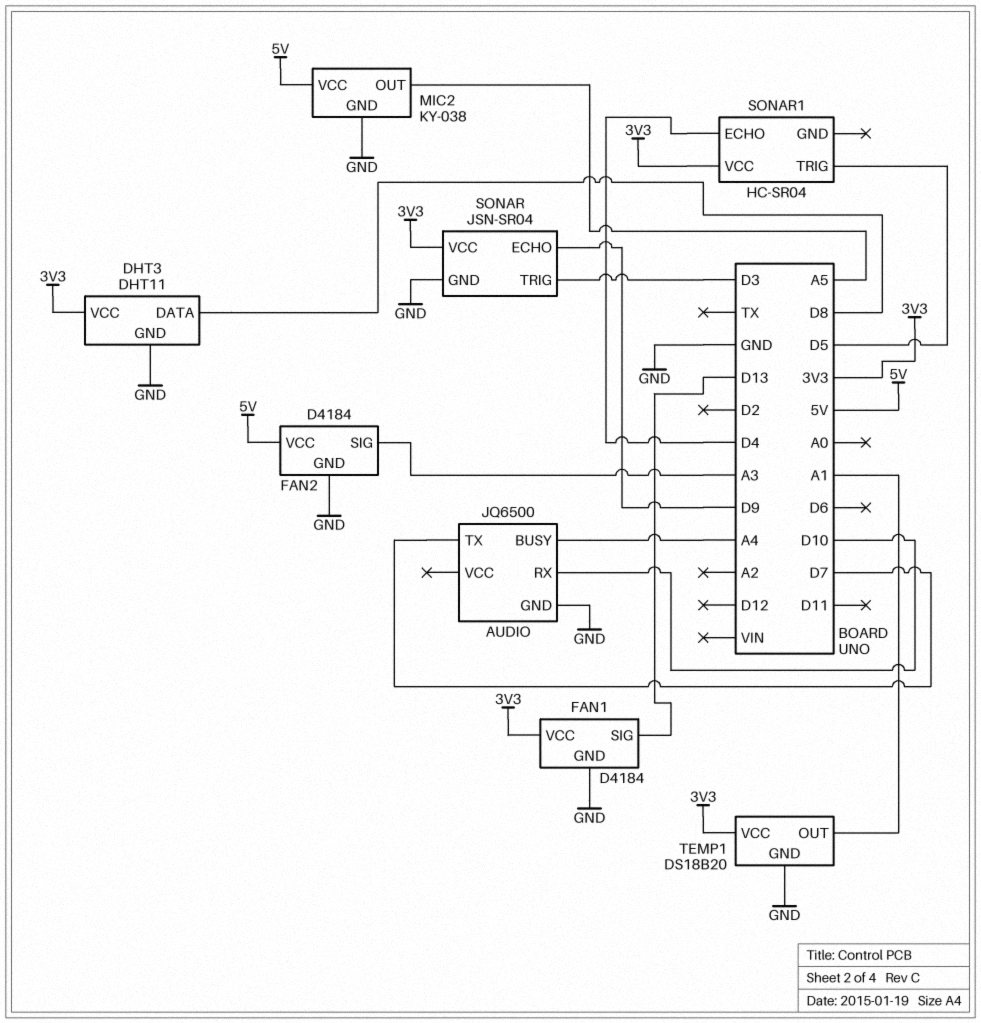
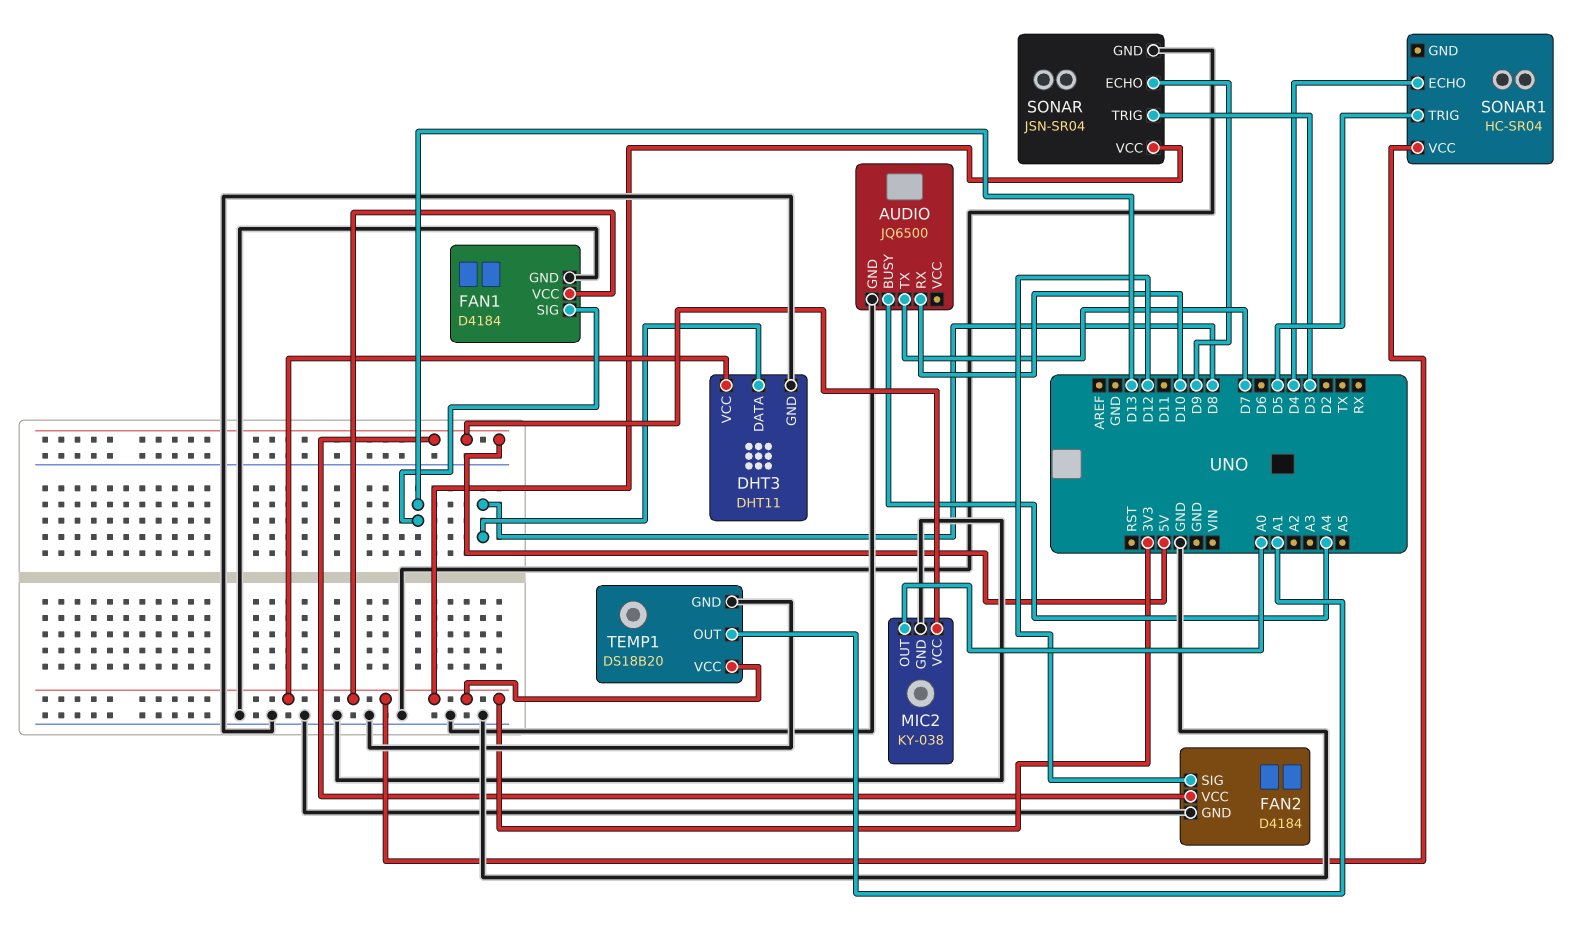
FAN2 pin SIG: A3 -> D12
MIC2 pin OUT: A5 -> A0

